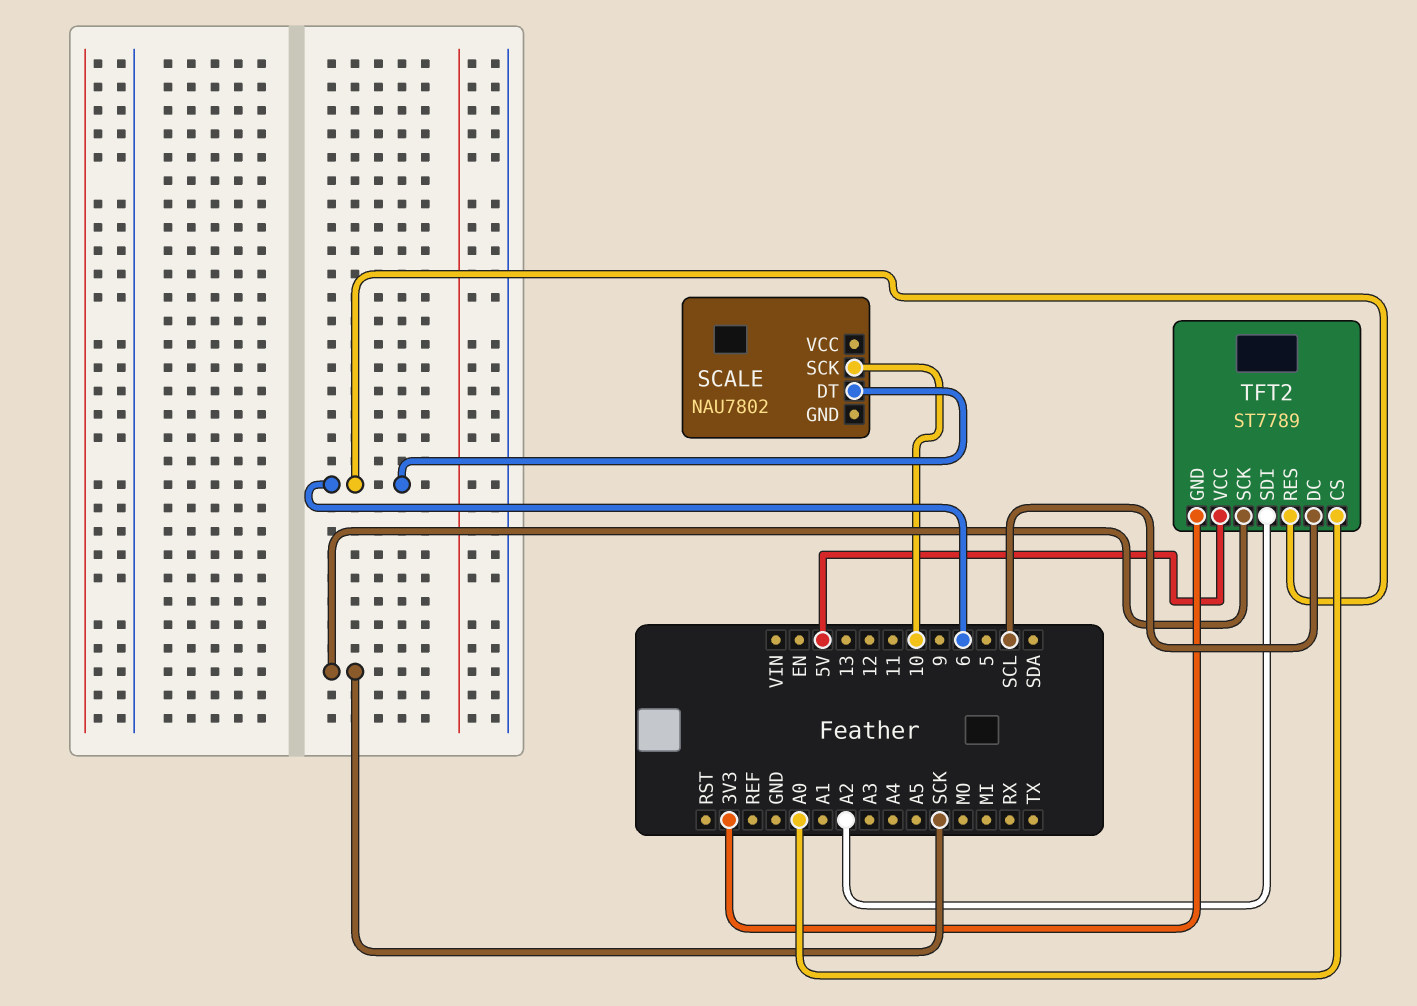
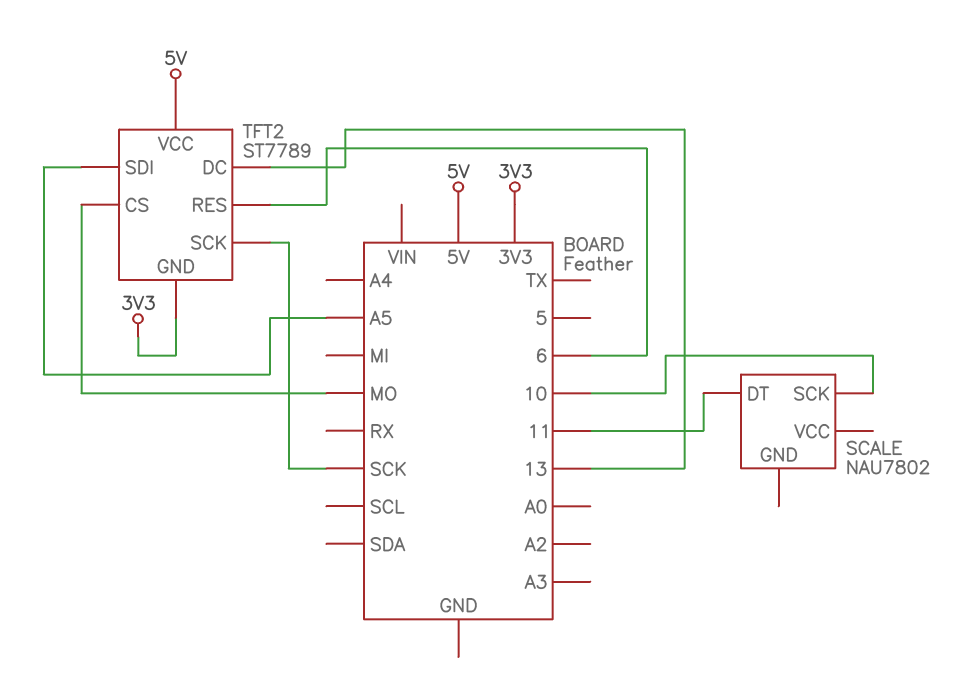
SCALE pin DT: 6 -> 11
TFT2 pin CS: A0 -> MO
TFT2 pin DC: SCL -> 13
TFT2 pin SDI: A2 -> A5

